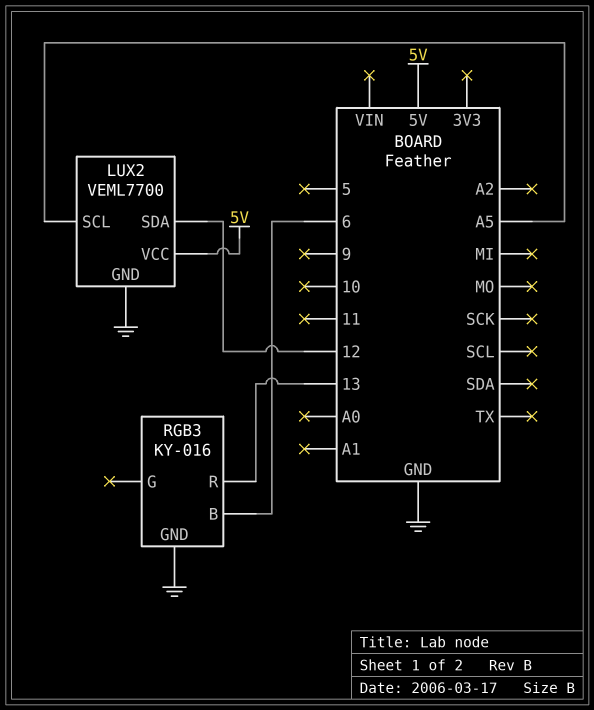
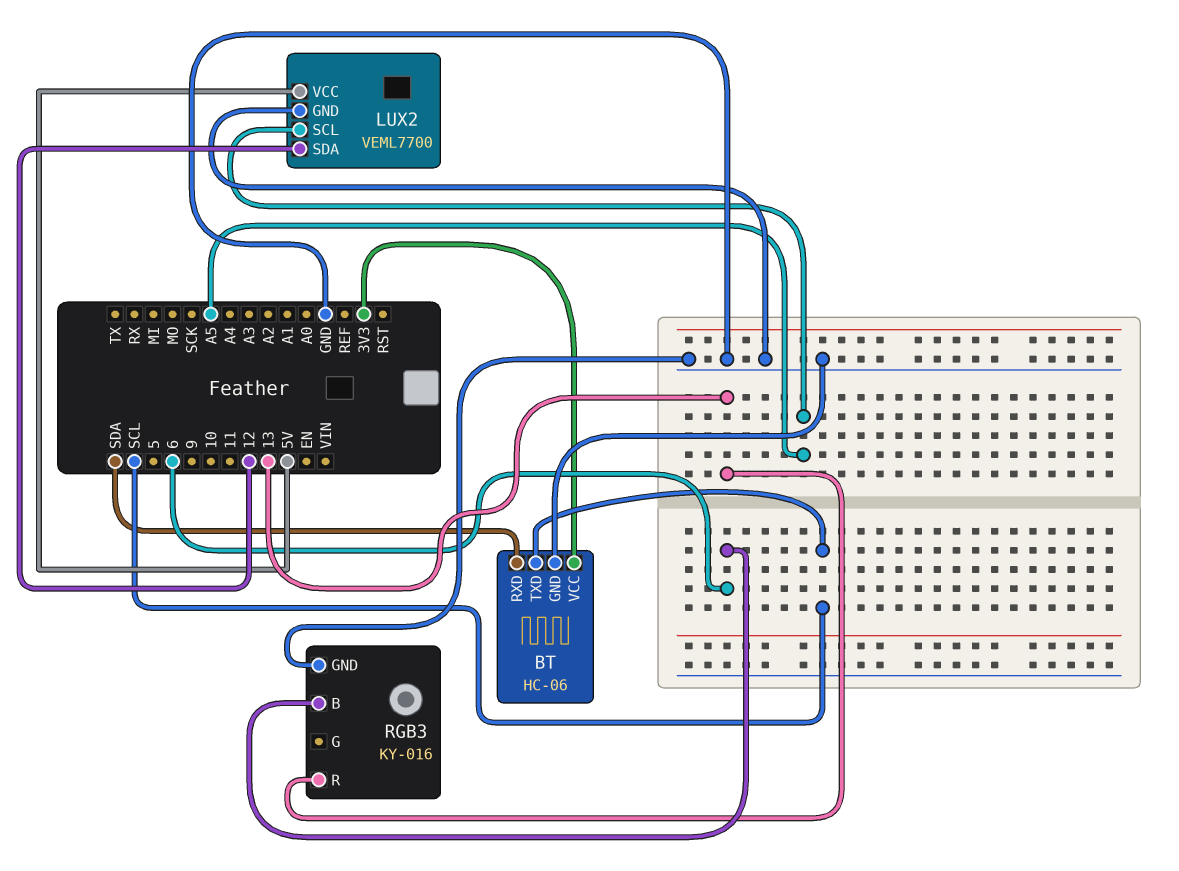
BT: none -> HC-06
BT pin GND: none -> GND
BT pin RXD: none -> SDA
BT pin TXD: none -> SCL
BT pin VCC: none -> 3V3

